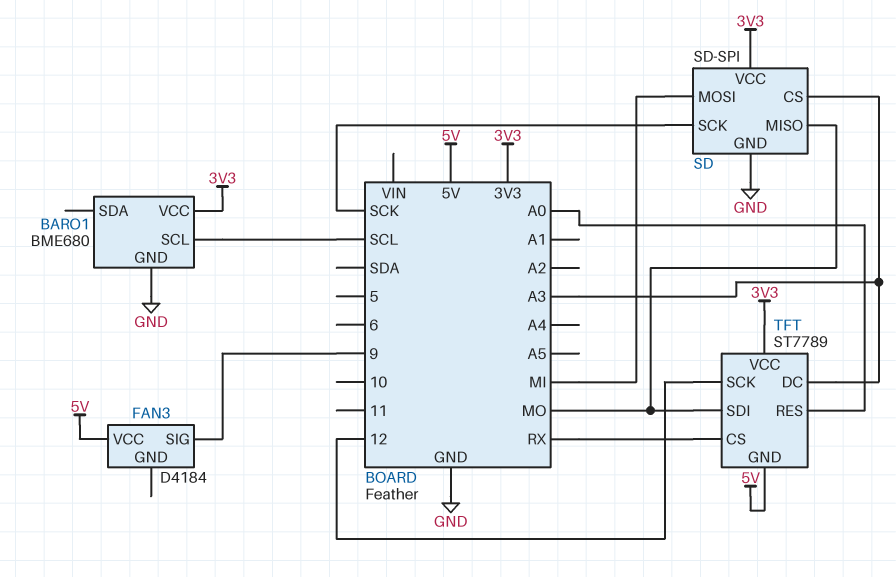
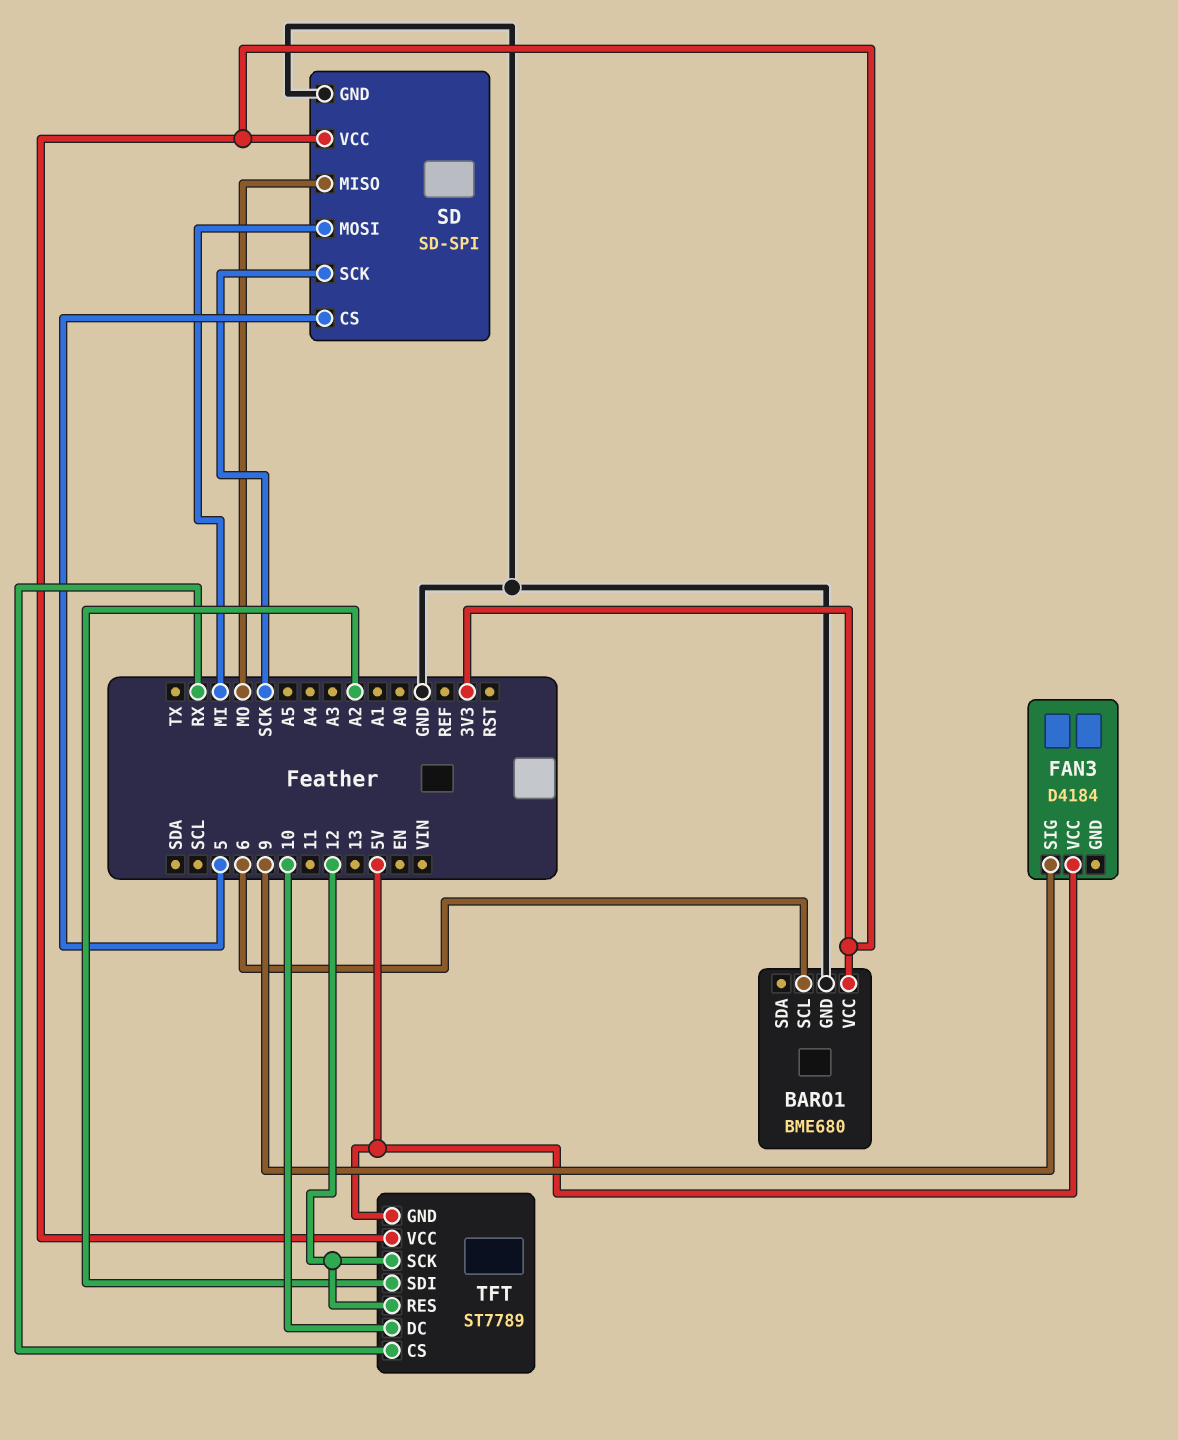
BARO1 pin SCL: SCL -> 6
SD pin CS: A3 -> 5
TFT pin DC: A3 -> 10
TFT pin RES: A0 -> 12
TFT pin SDI: MO -> A2

